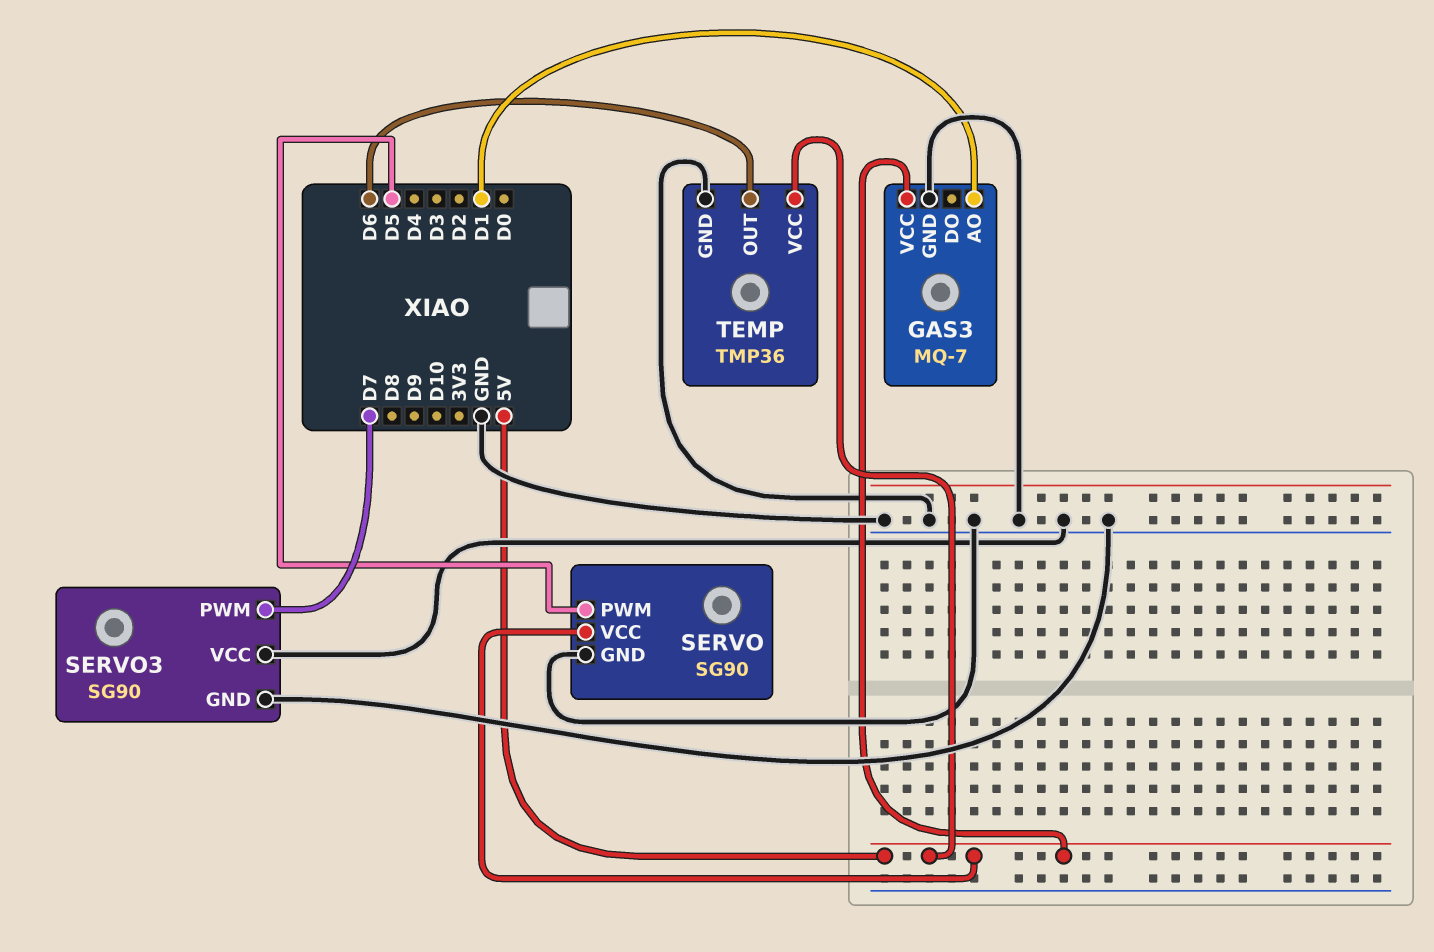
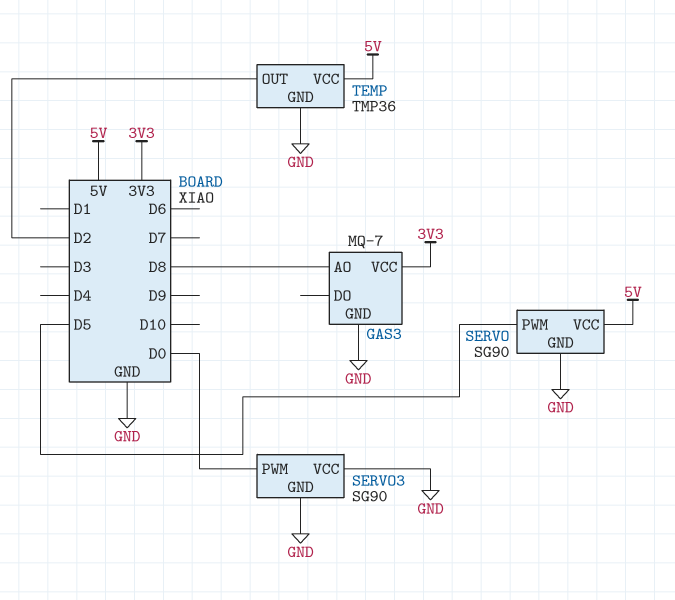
GAS3 pin AO: D1 -> D8
GAS3 pin VCC: 5V -> 3V3
SERVO3 pin PWM: D7 -> D0
TEMP pin OUT: D6 -> D2

